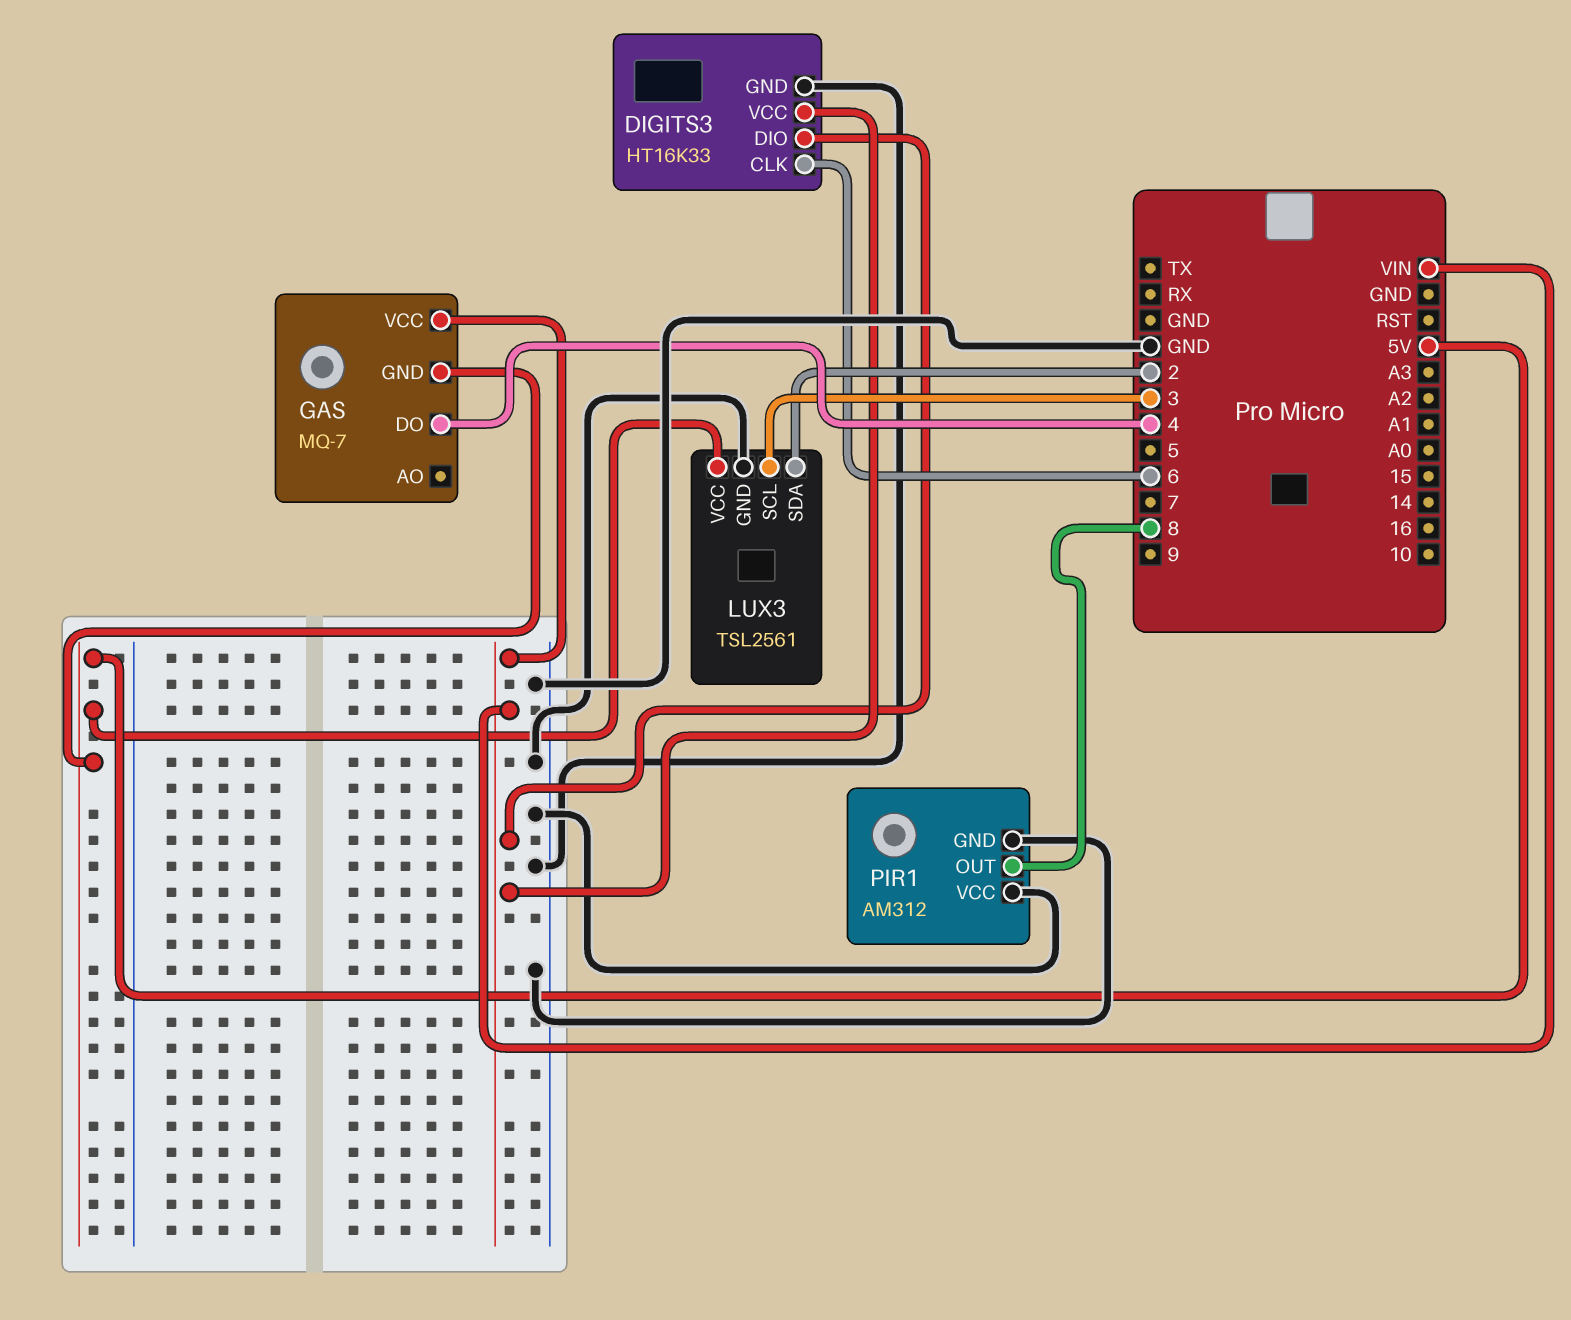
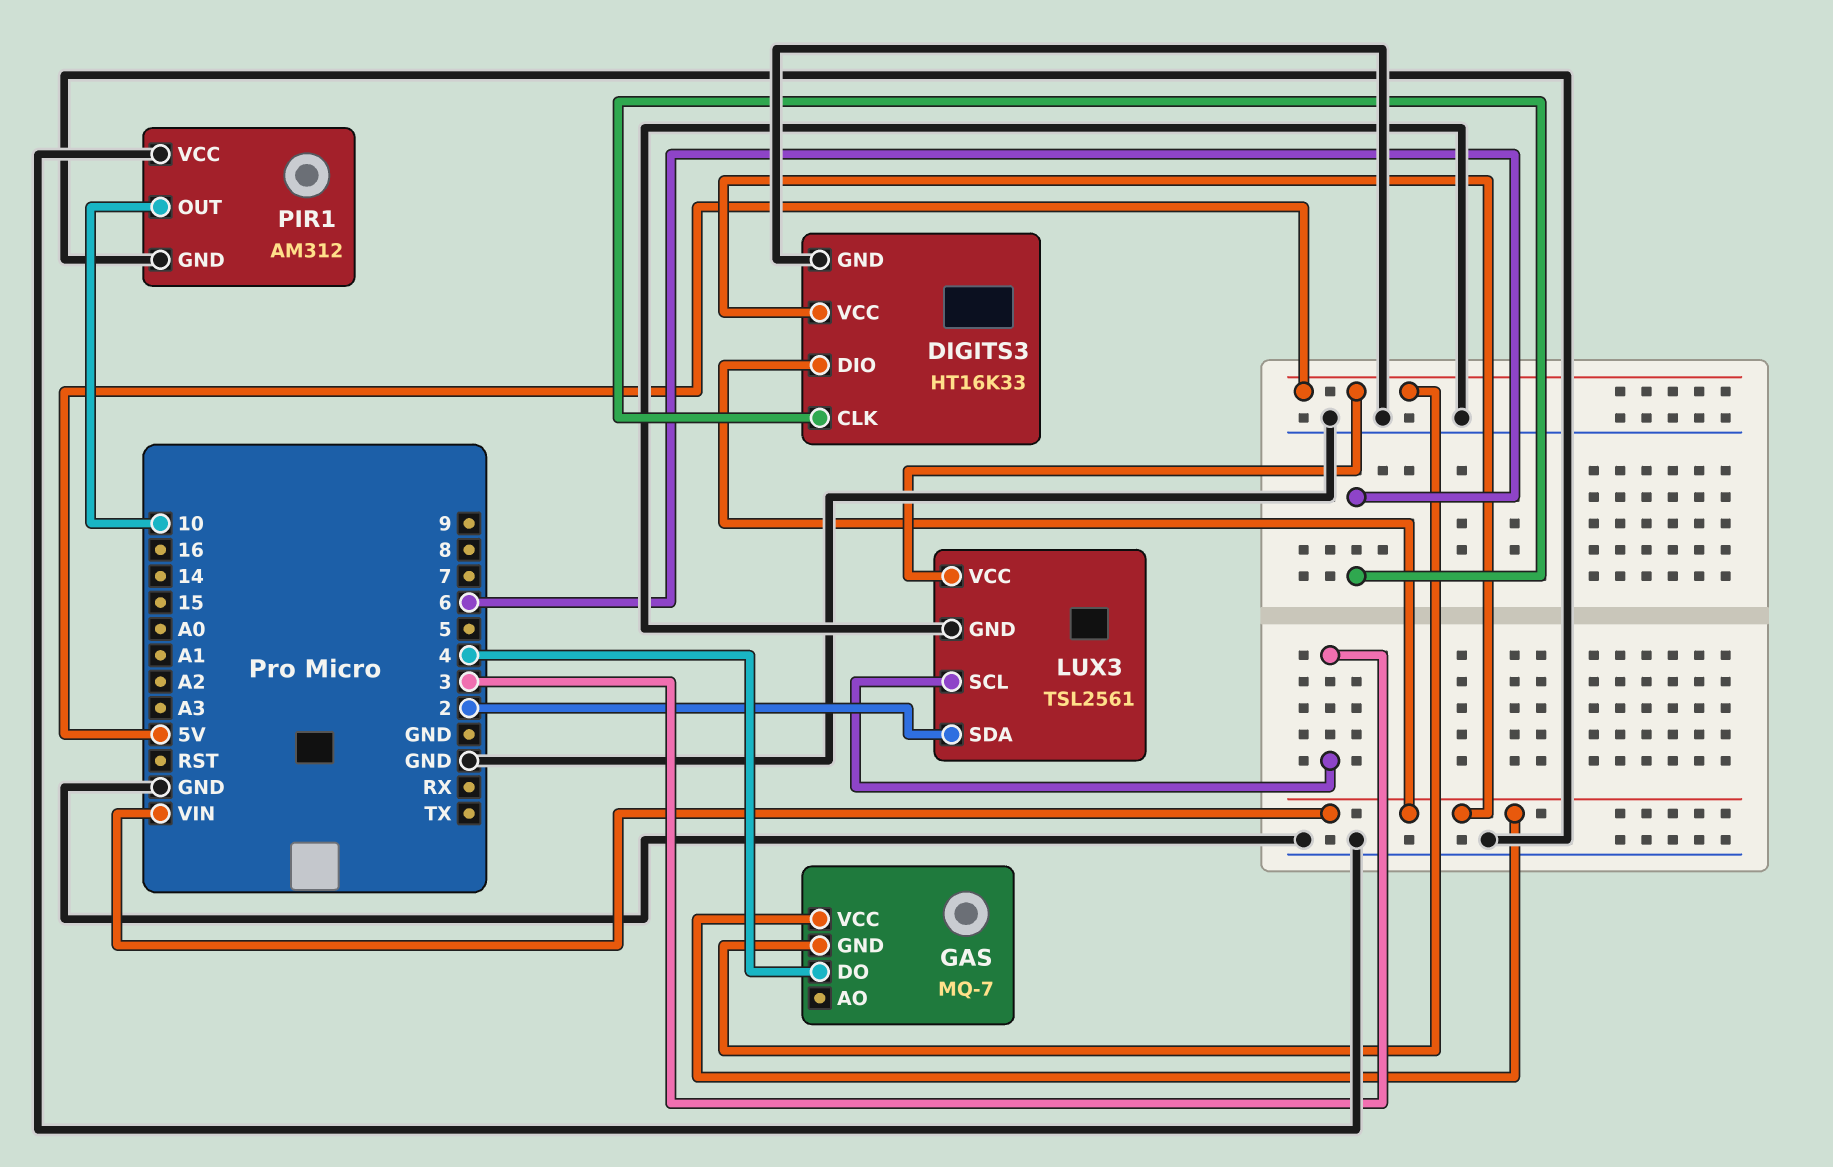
PIR1 pin OUT: 8 -> 10

